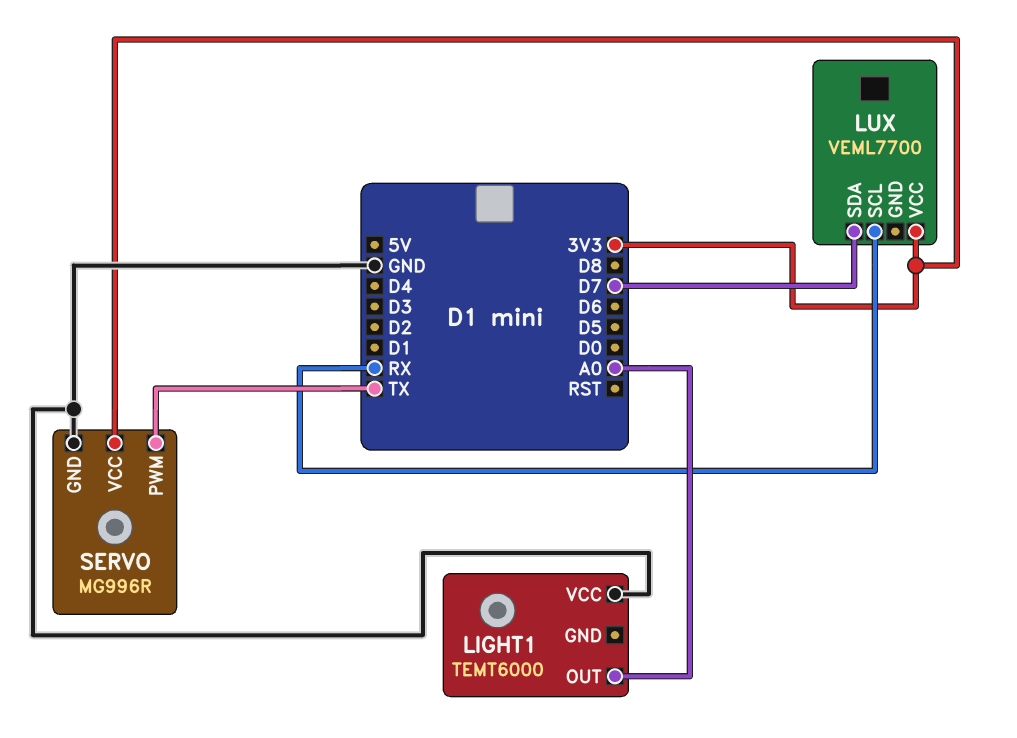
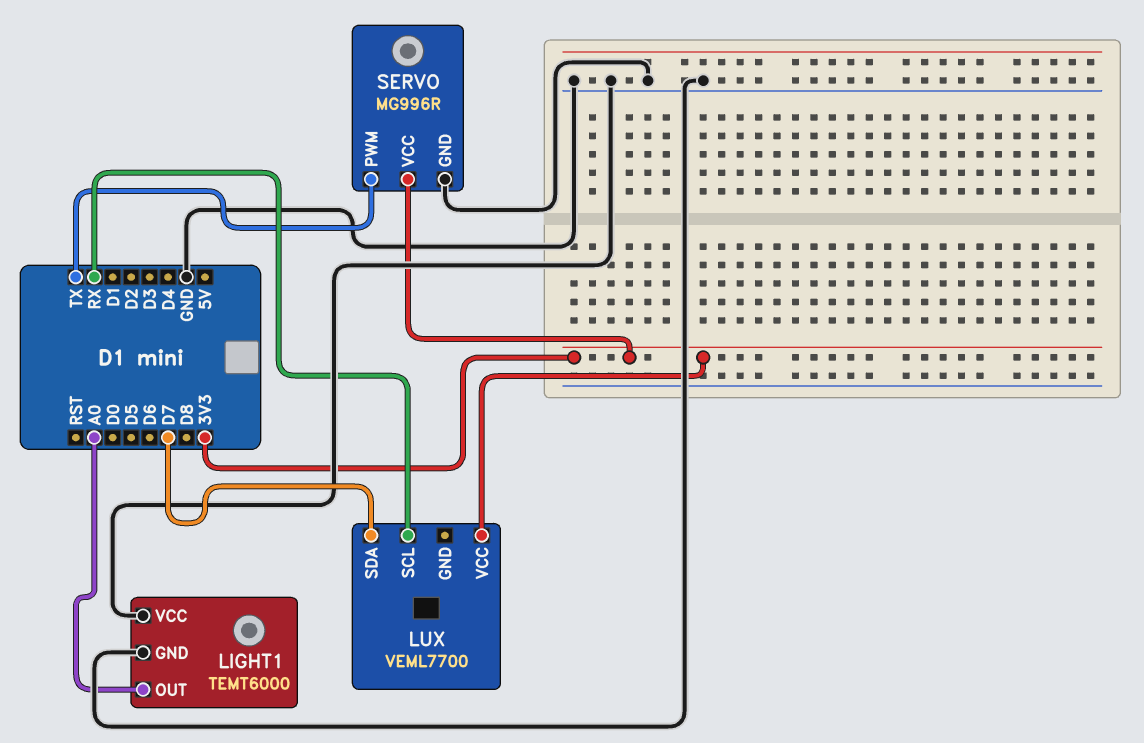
LIGHT1 pin GND: none -> GND

